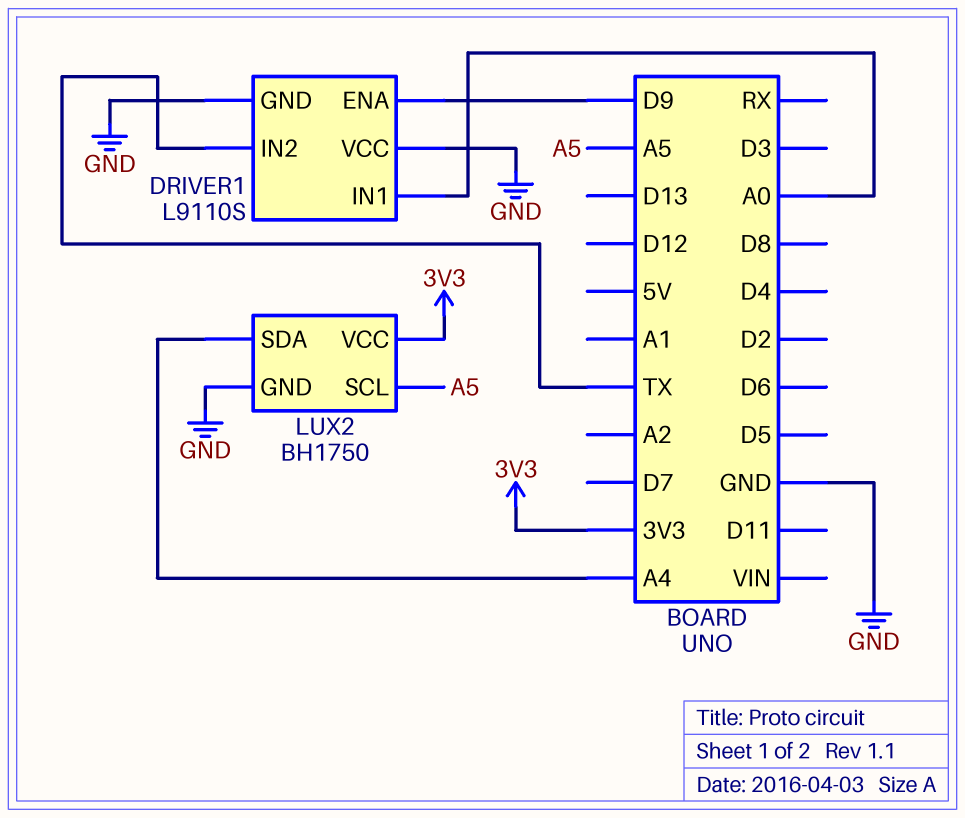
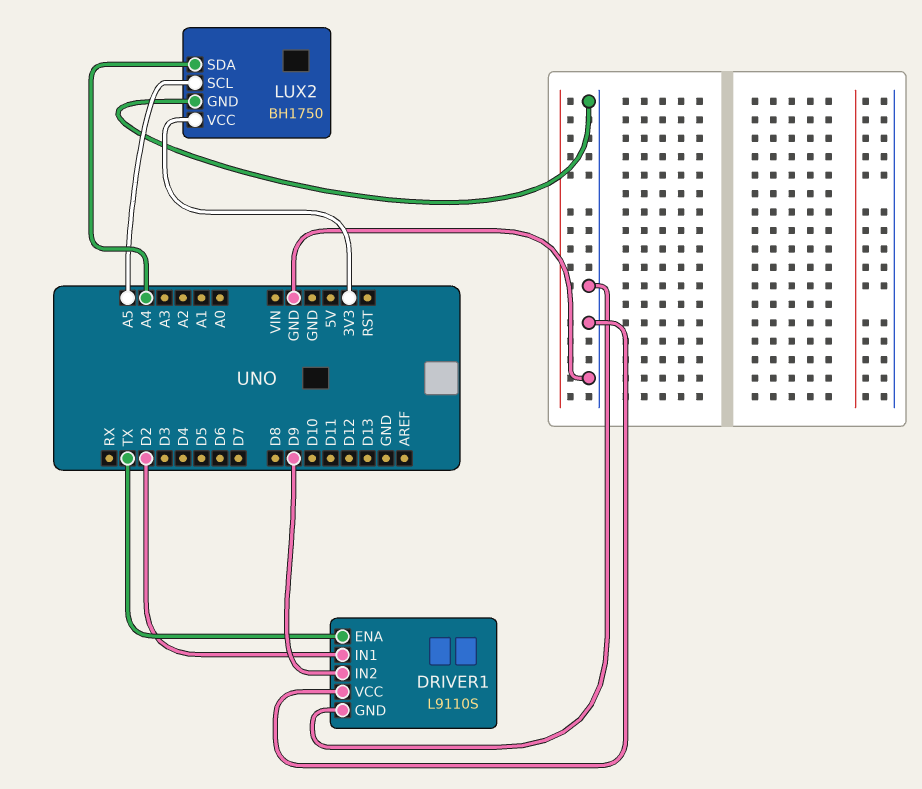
DRIVER1 pin ENA: D9 -> TX
DRIVER1 pin IN1: A0 -> D2
DRIVER1 pin IN2: TX -> D9

